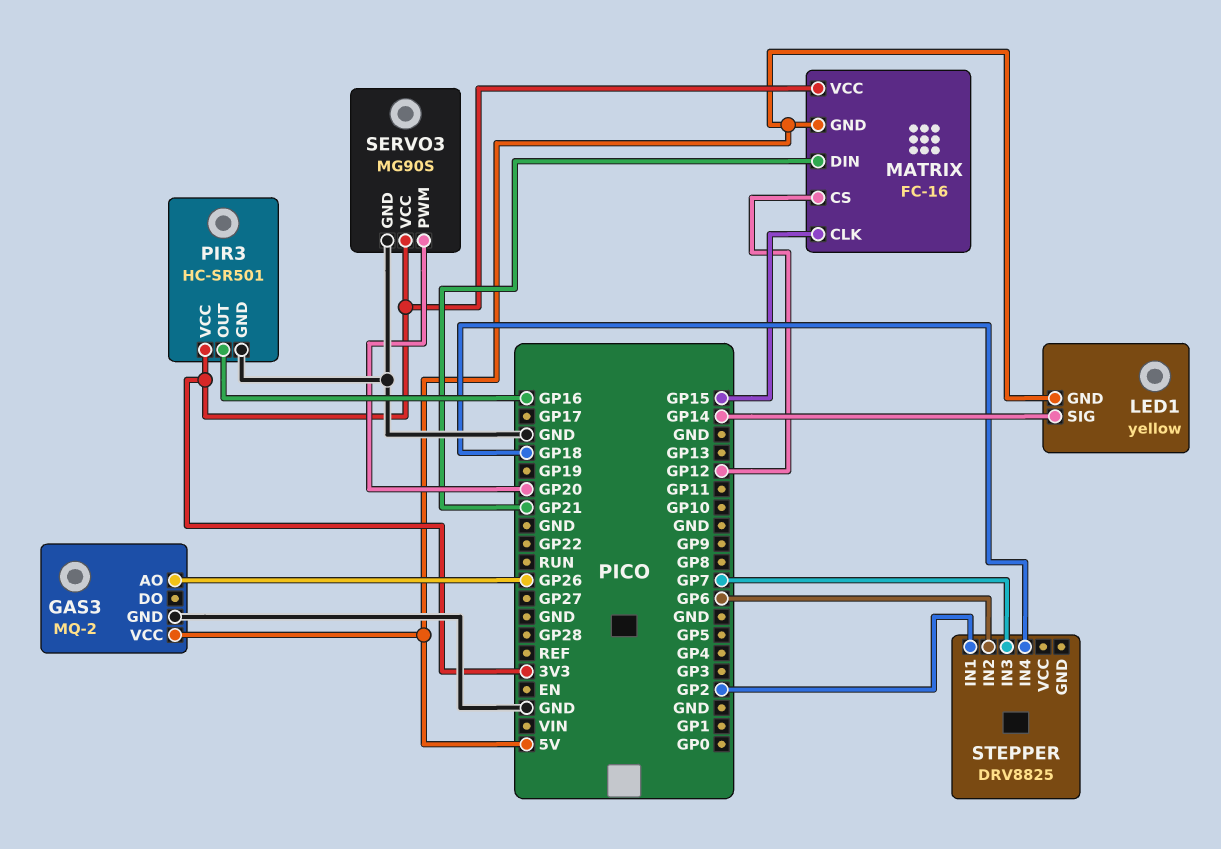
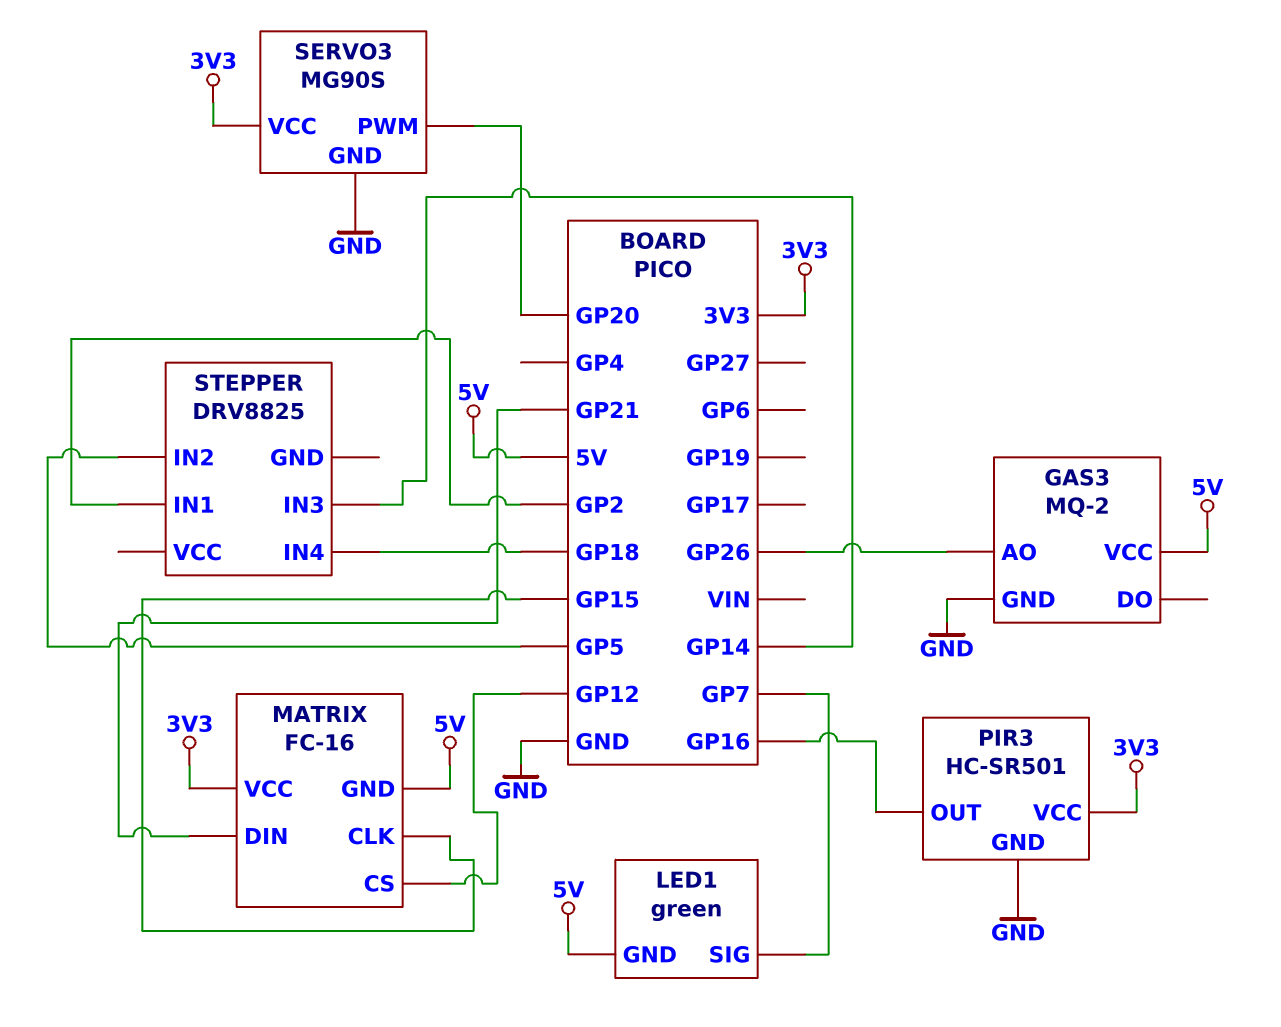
LED1: yellow -> green
LED1 pin SIG: GP14 -> GP7
STEPPER pin IN2: GP6 -> GP5
STEPPER pin IN3: GP7 -> GP14

